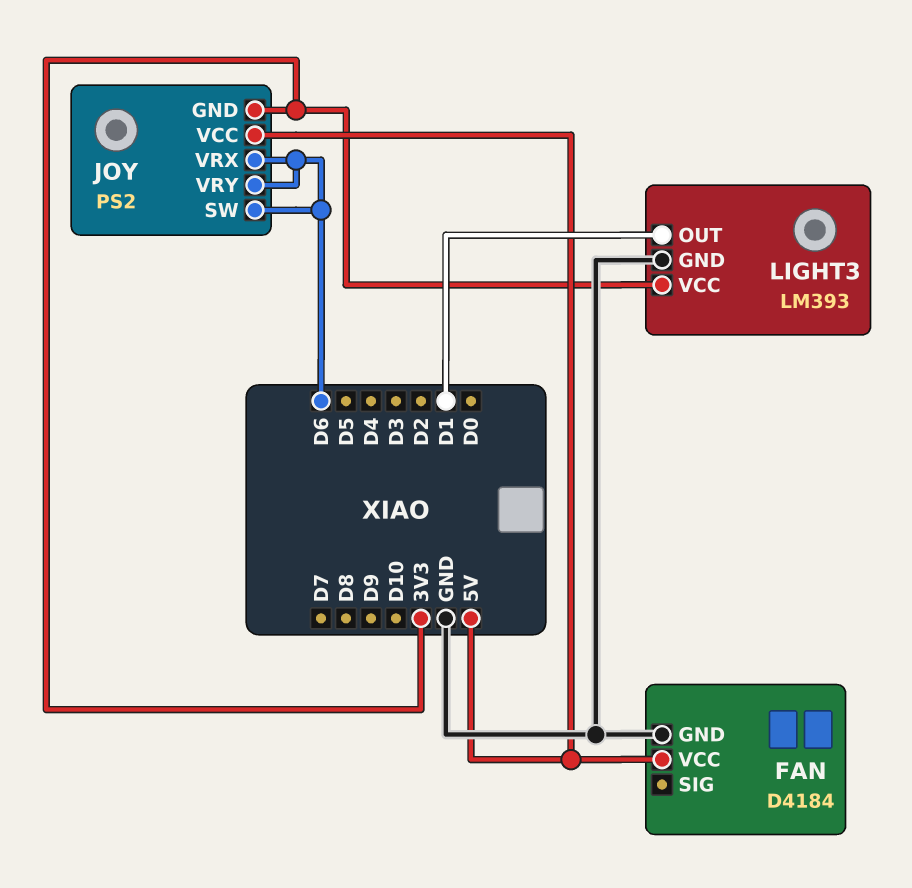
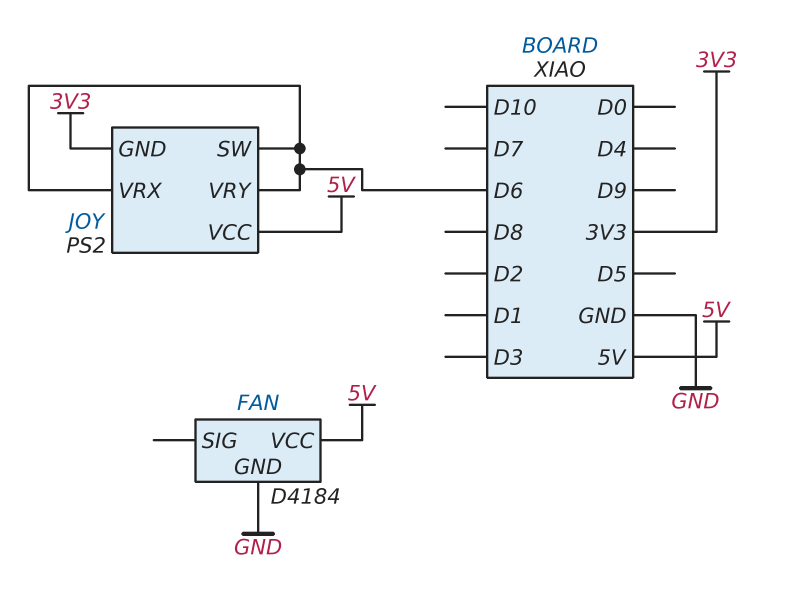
LIGHT3: LM393 -> none
LIGHT3 pin GND: GND -> none
LIGHT3 pin OUT: D1 -> none
LIGHT3 pin VCC: 3V3 -> none

